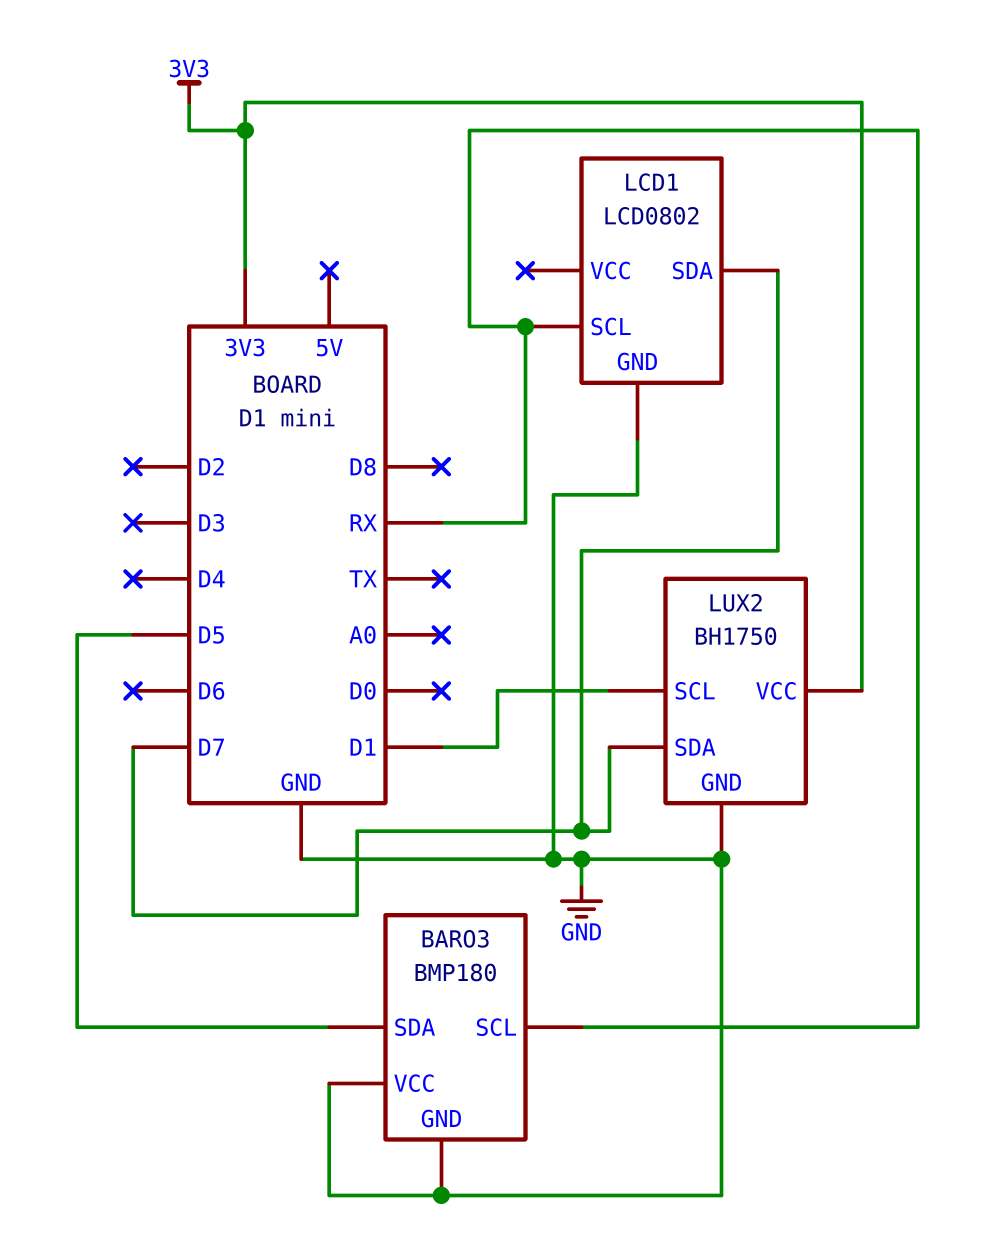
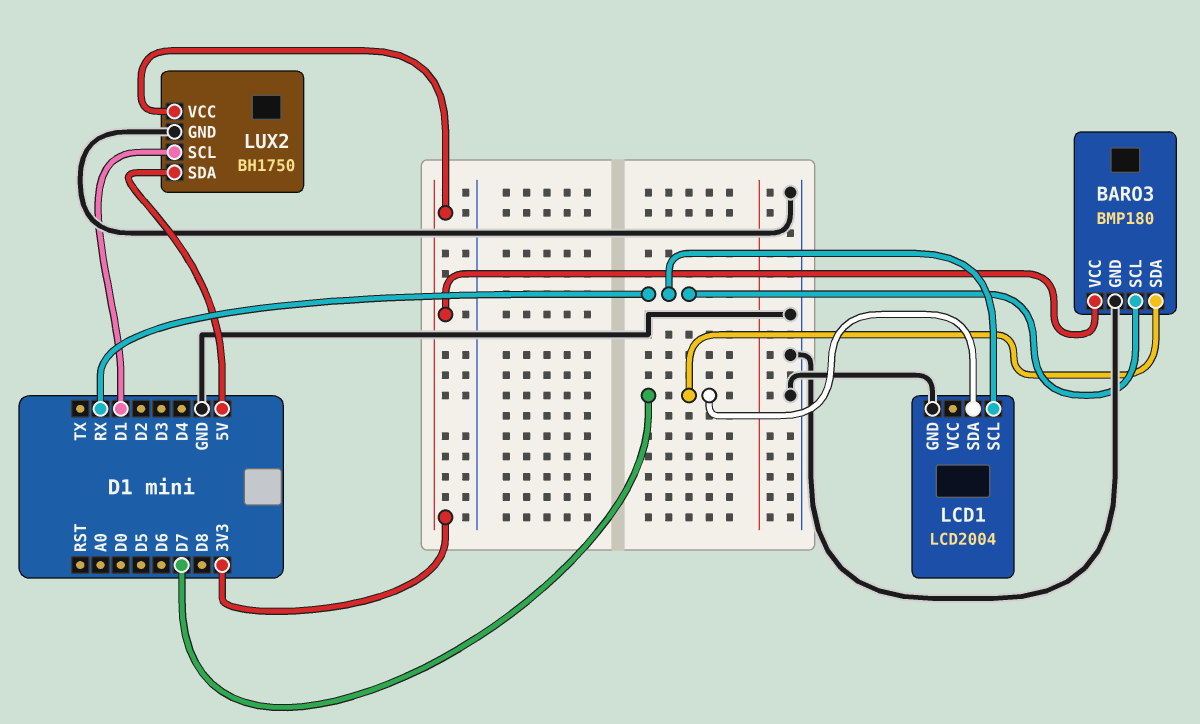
BARO3 pin SDA: D5 -> D7
BARO3 pin VCC: GND -> 3V3
LCD1: LCD0802 -> LCD2004
LUX2 pin SDA: D7 -> 5V

